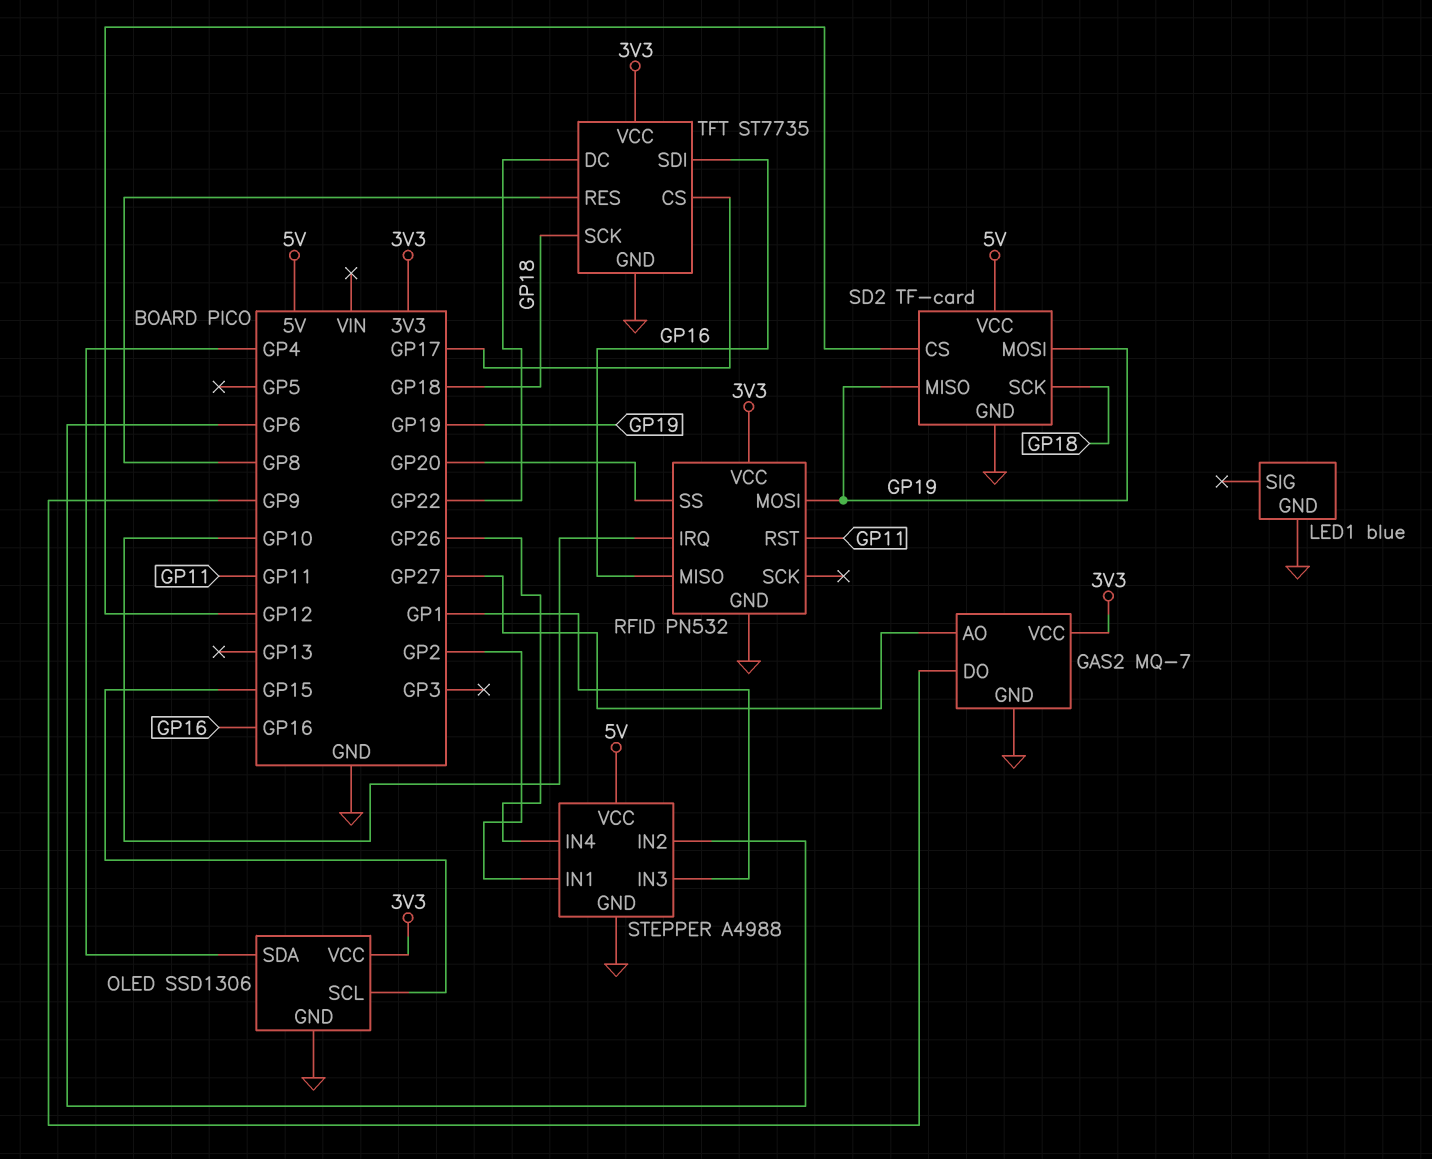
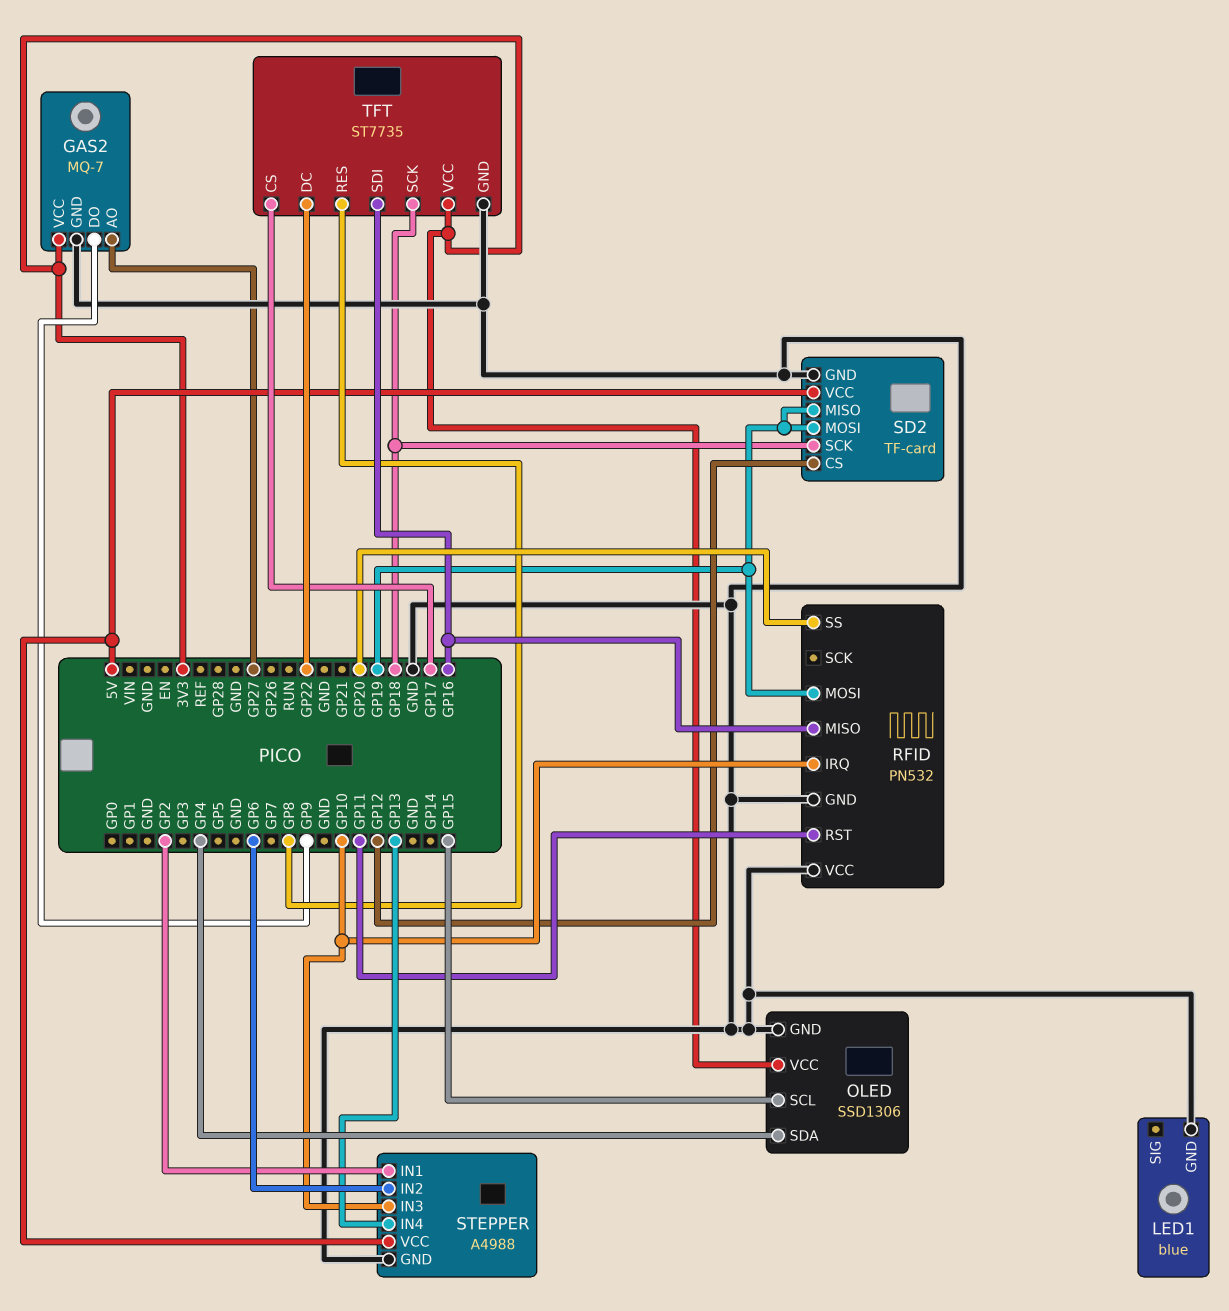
RFID pin VCC: 3V3 -> GND
STEPPER pin IN3: GP1 -> GP10
STEPPER pin IN4: GP26 -> GP13

